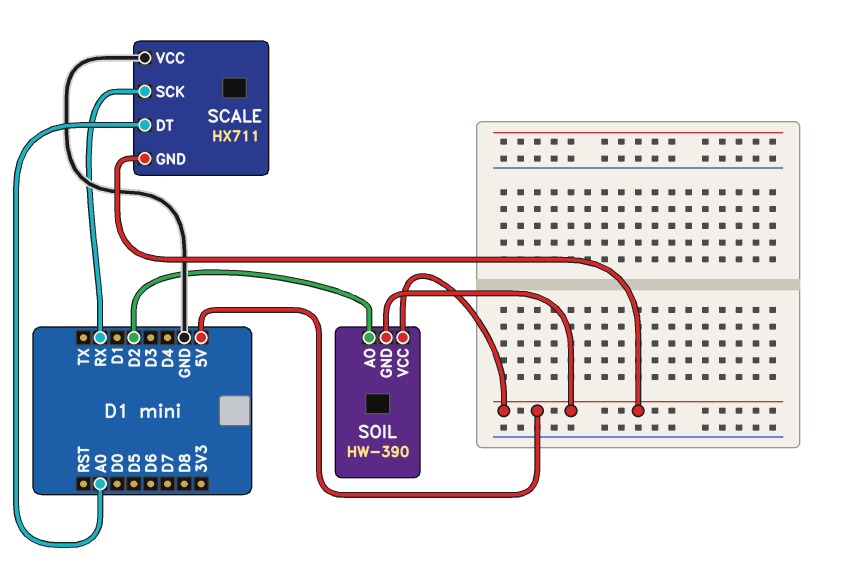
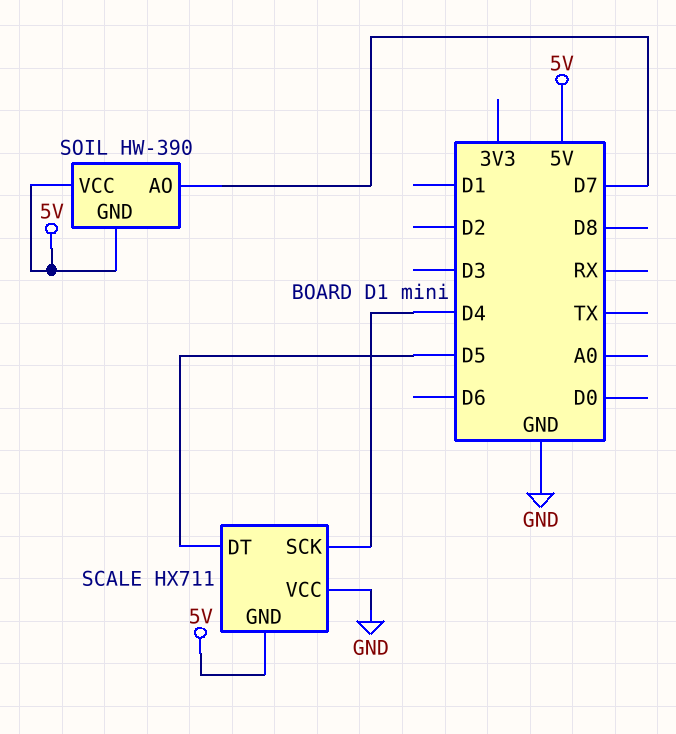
SCALE pin DT: A0 -> D5
SCALE pin SCK: RX -> D4
SOIL pin AO: D2 -> D7

